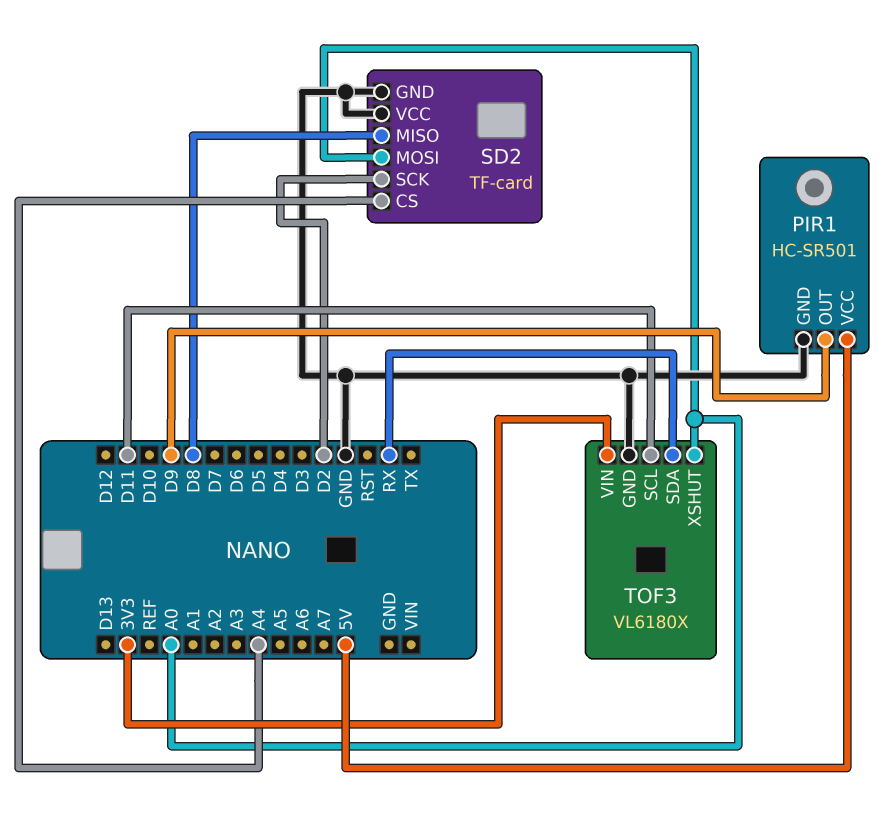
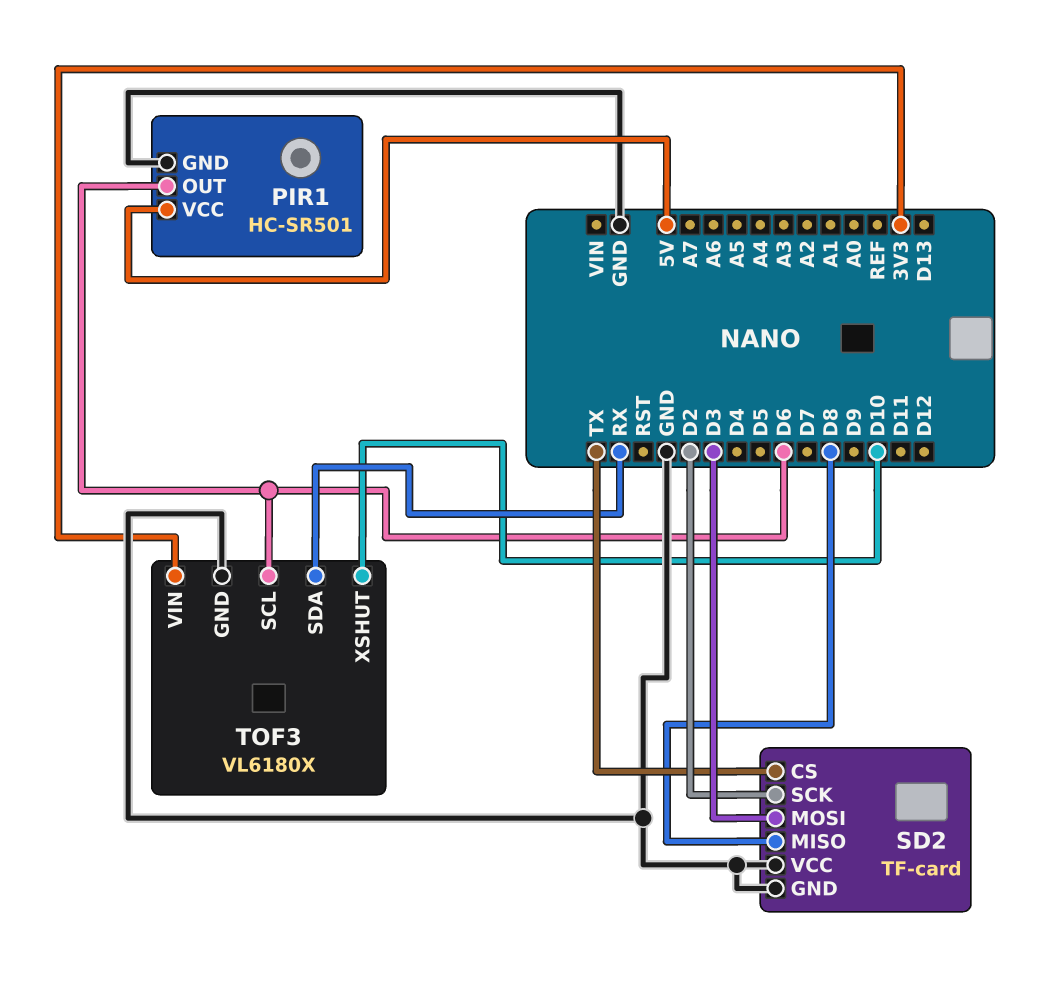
PIR1 pin OUT: D9 -> D6
SD2 pin CS: A4 -> TX
SD2 pin MOSI: A0 -> D3
TOF3 pin SCL: D11 -> D6
TOF3 pin XSHUT: A0 -> D10

